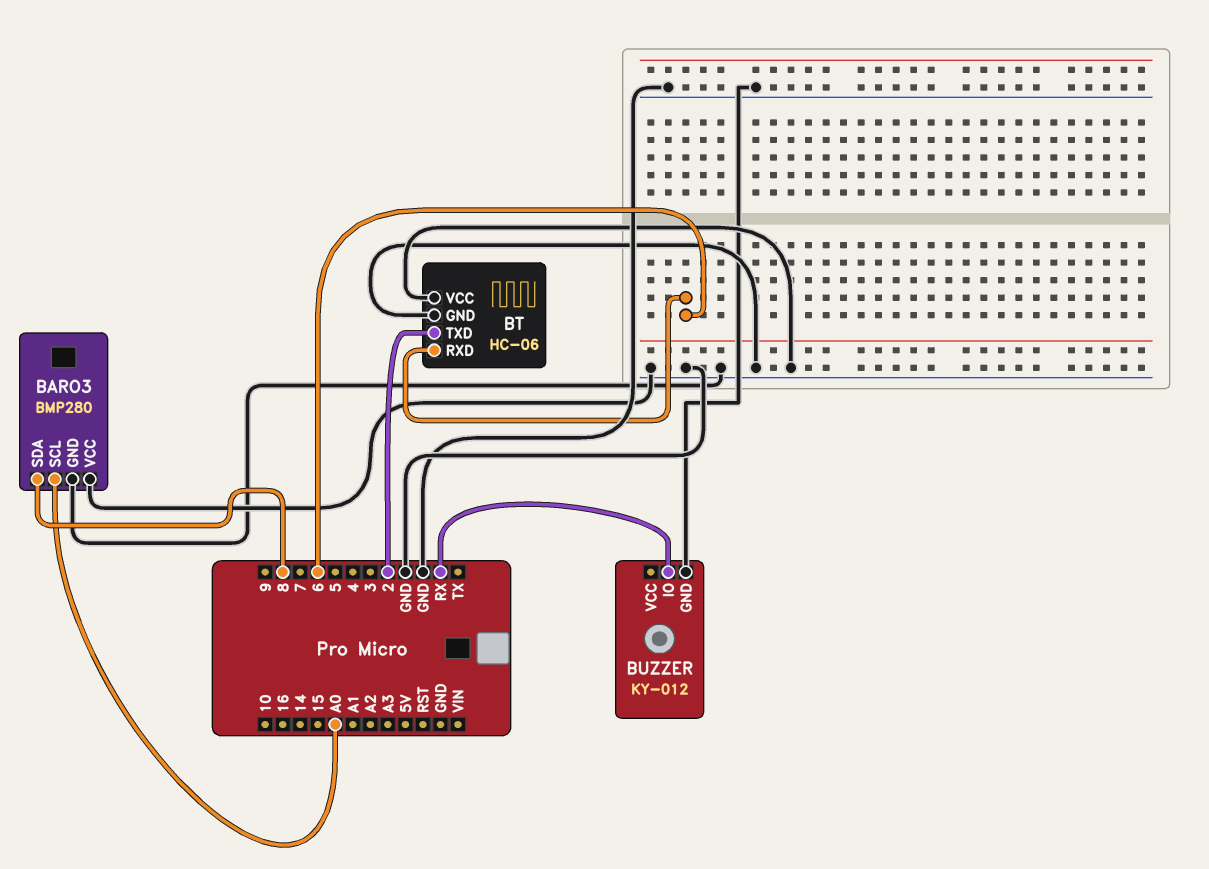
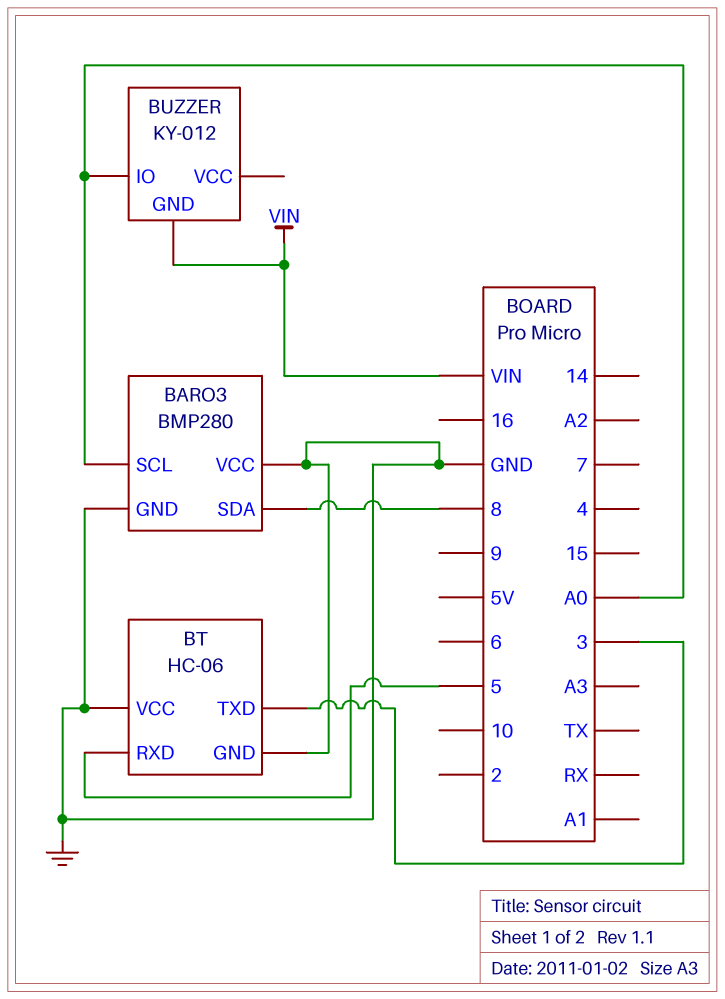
BT pin RXD: 6 -> 5
BT pin TXD: 2 -> 3
BUZZER pin GND: GND -> VIN
BUZZER pin IO: RX -> A0

